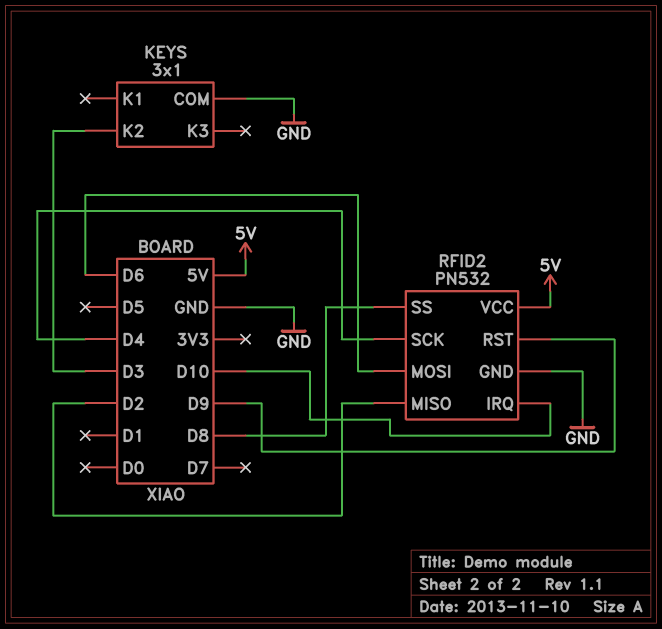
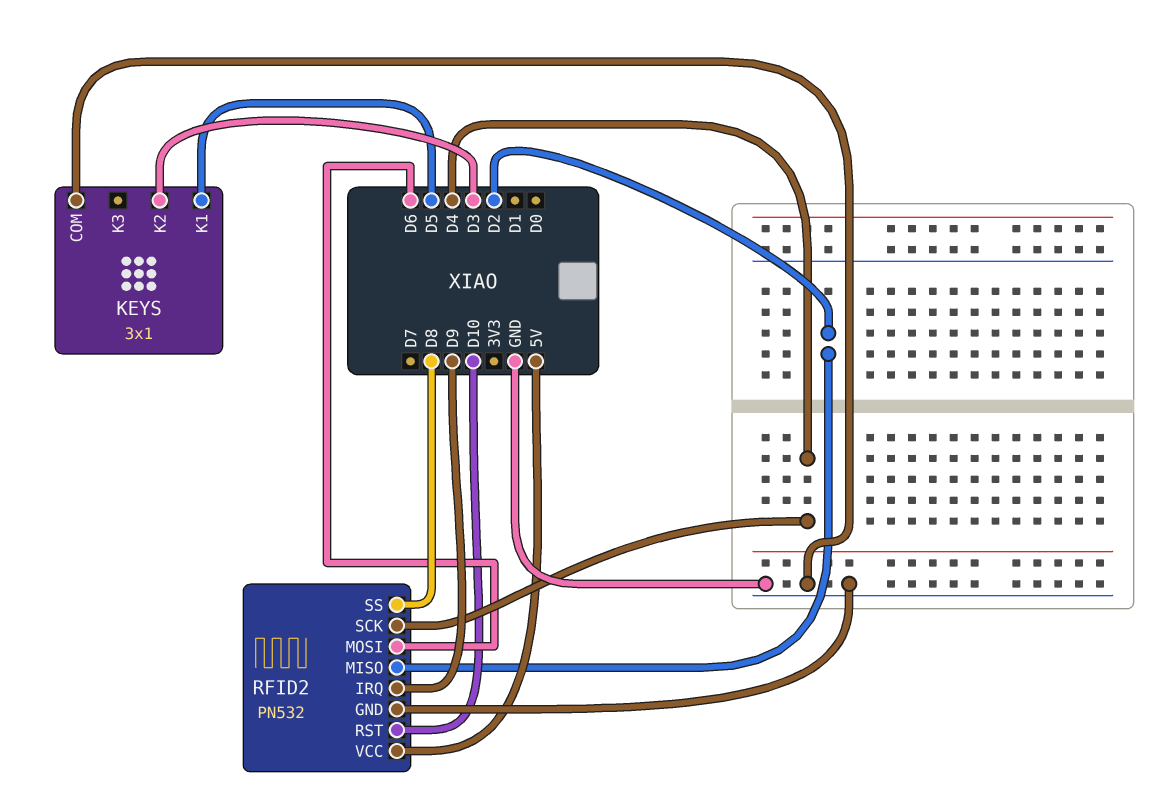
KEYS pin K1: none -> D5
RFID2 pin IRQ: D10 -> D9
RFID2 pin RST: D9 -> D10

